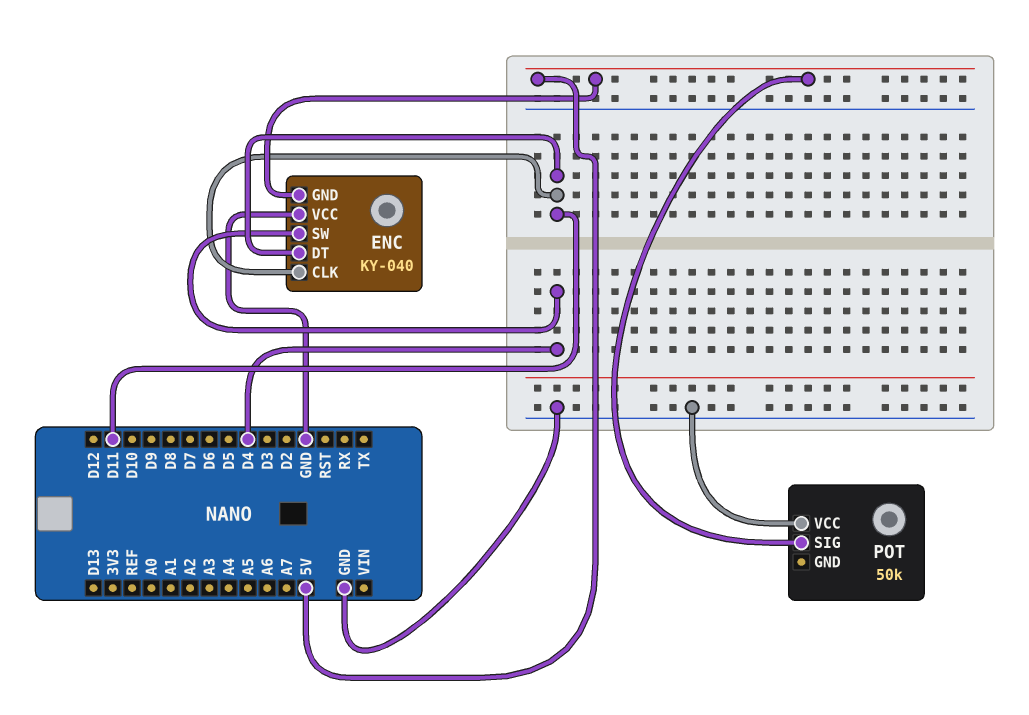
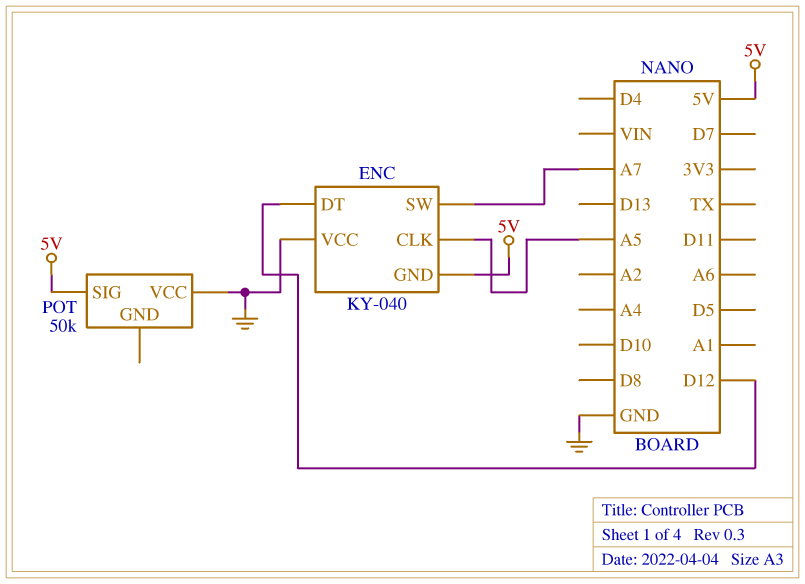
ENC pin CLK: D11 -> A5
ENC pin DT: D11 -> D12
ENC pin SW: D4 -> A7

